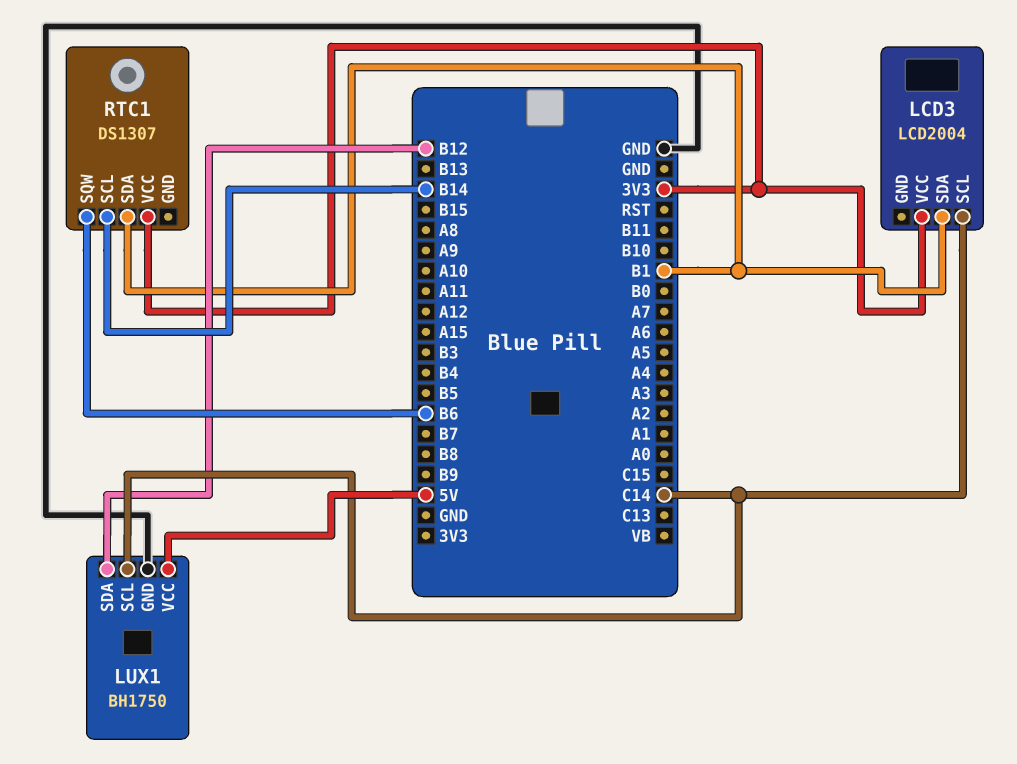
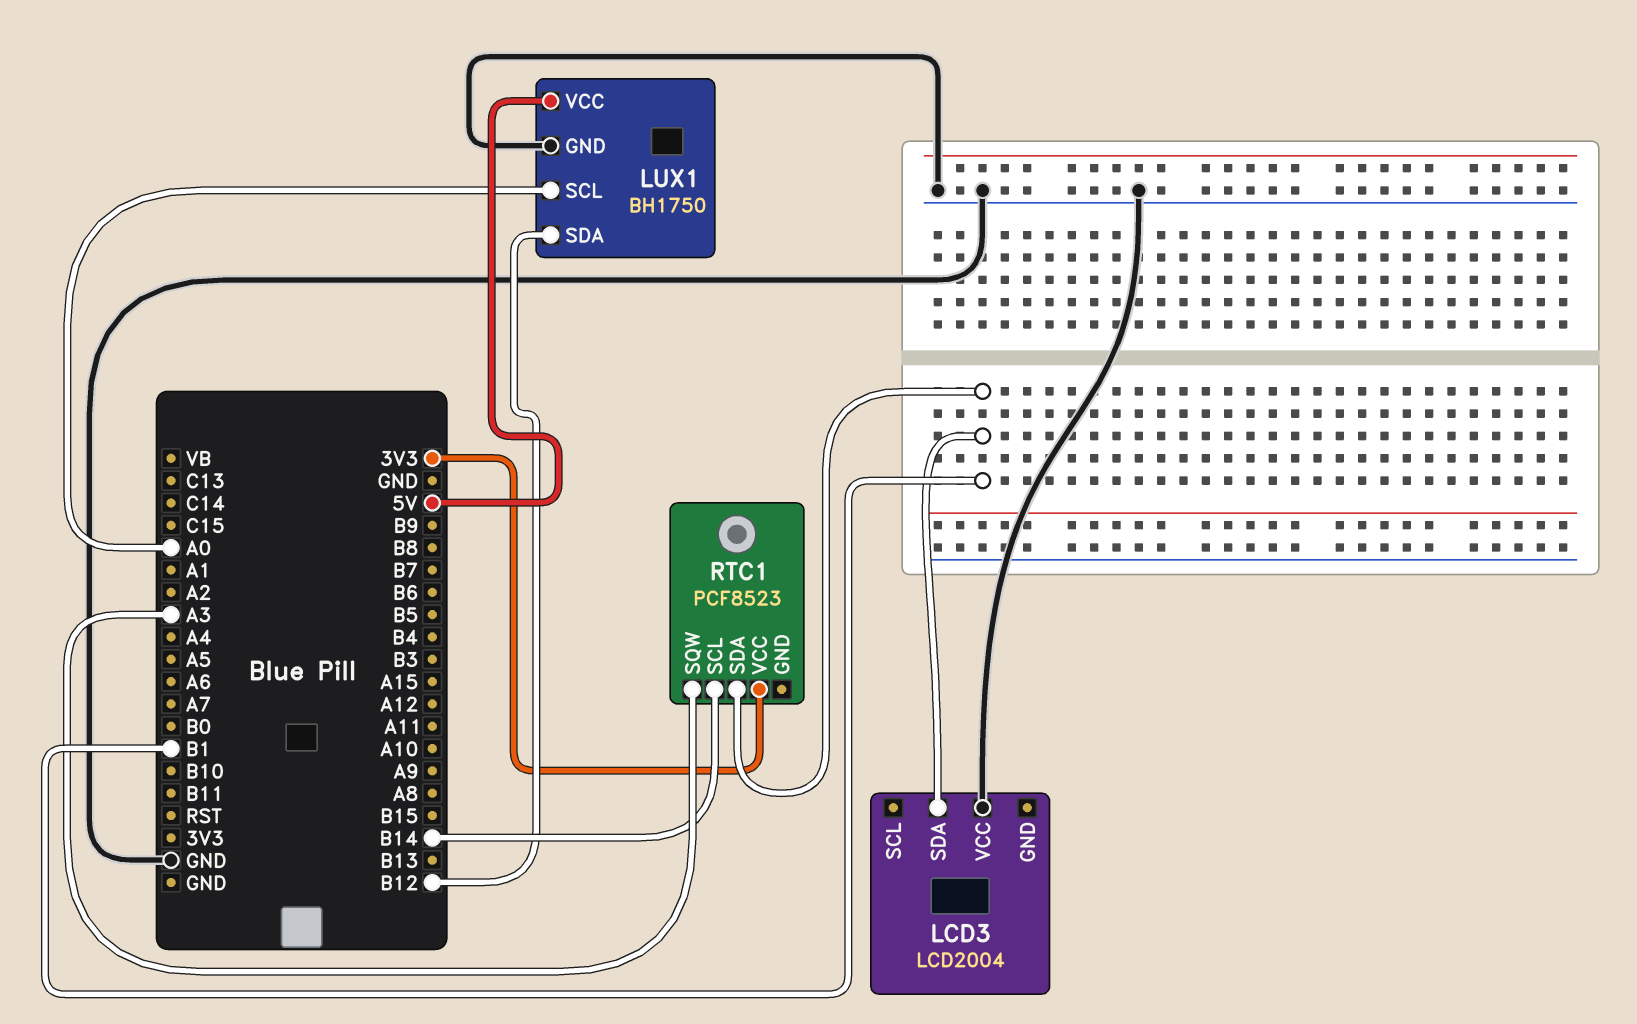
LCD3 pin SCL: C14 -> none
LCD3 pin VCC: 3V3 -> GND
LUX1 pin SCL: C14 -> A0
RTC1: DS1307 -> PCF8523
RTC1 pin SQW: B6 -> A3

